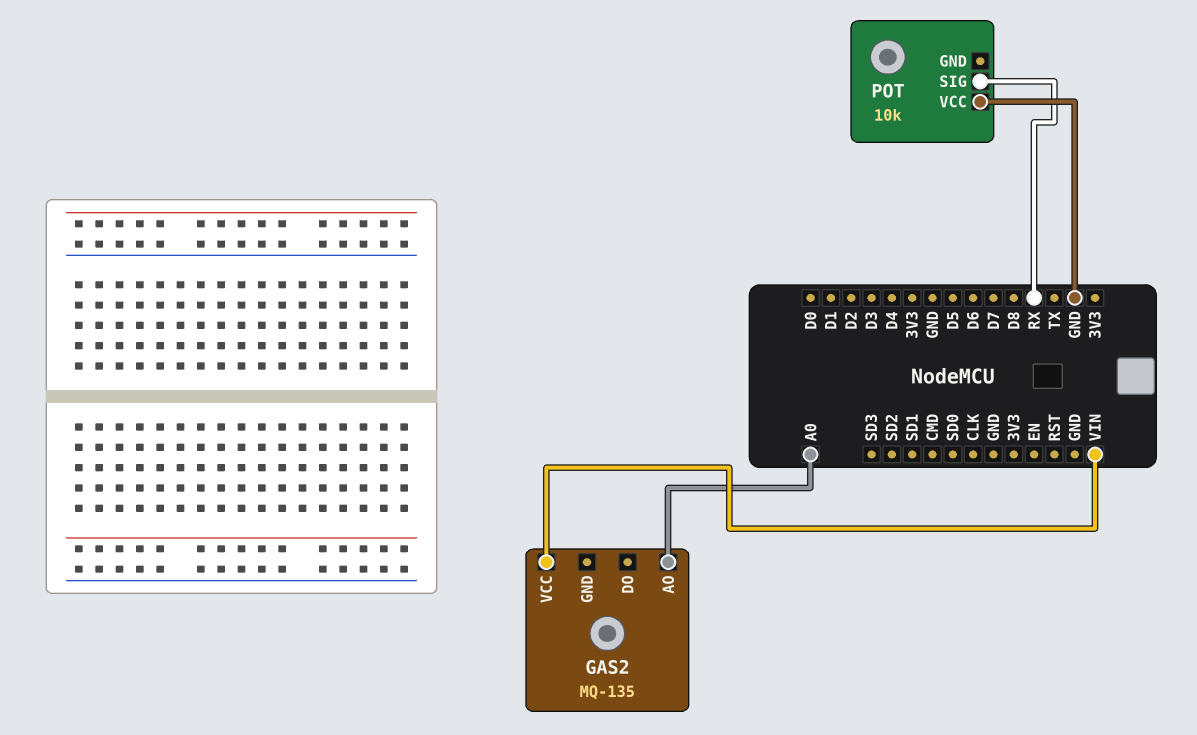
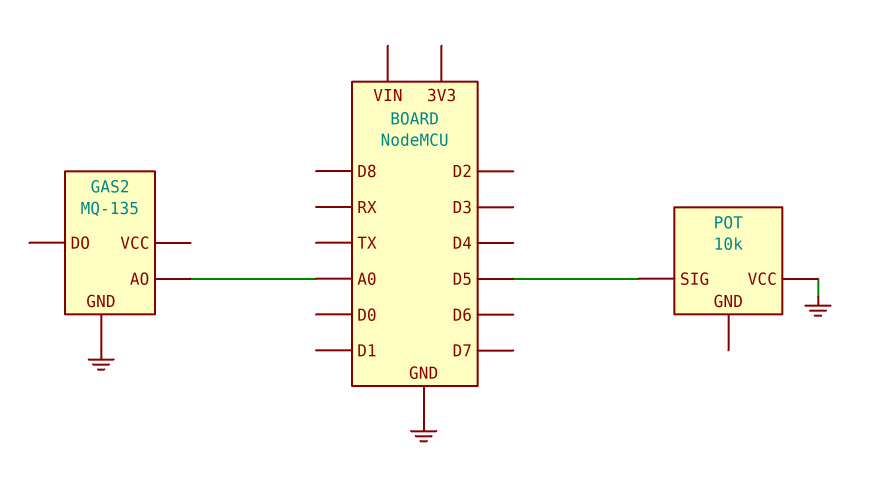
GAS2 pin GND: none -> GND
GAS2 pin VCC: VIN -> none
POT pin SIG: RX -> D5

